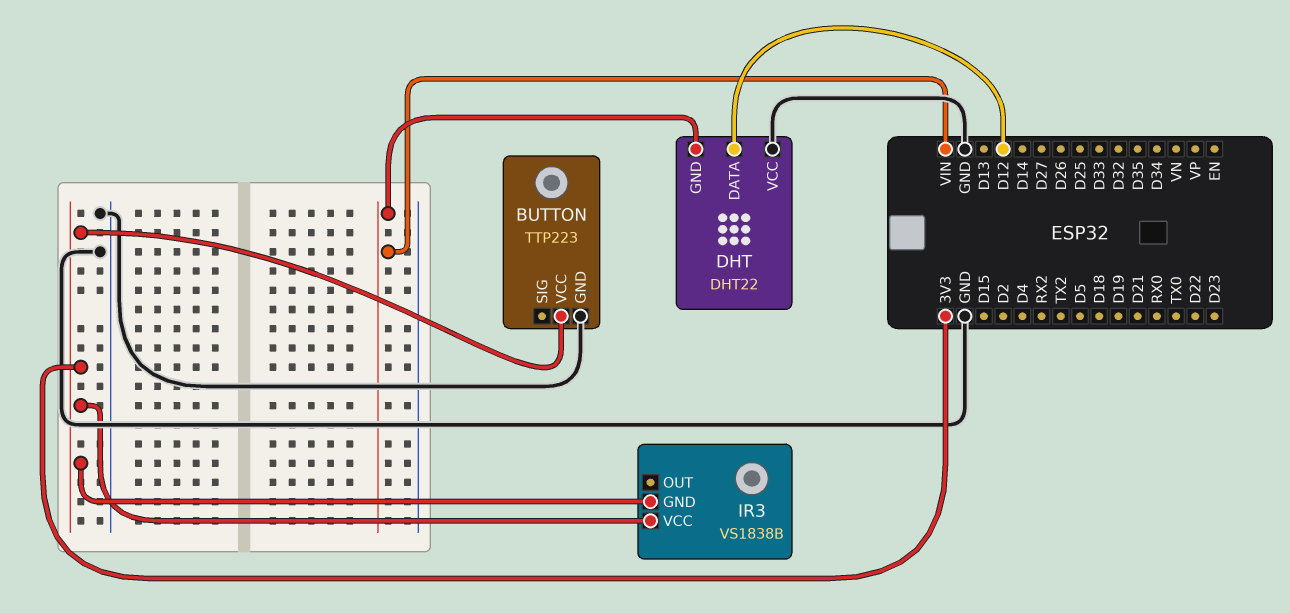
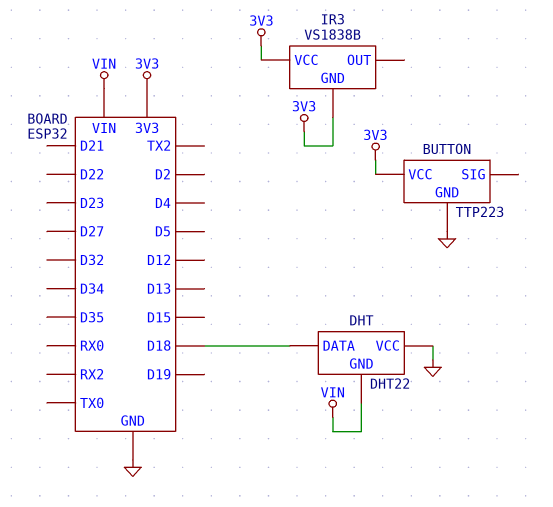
DHT pin DATA: D12 -> D18

